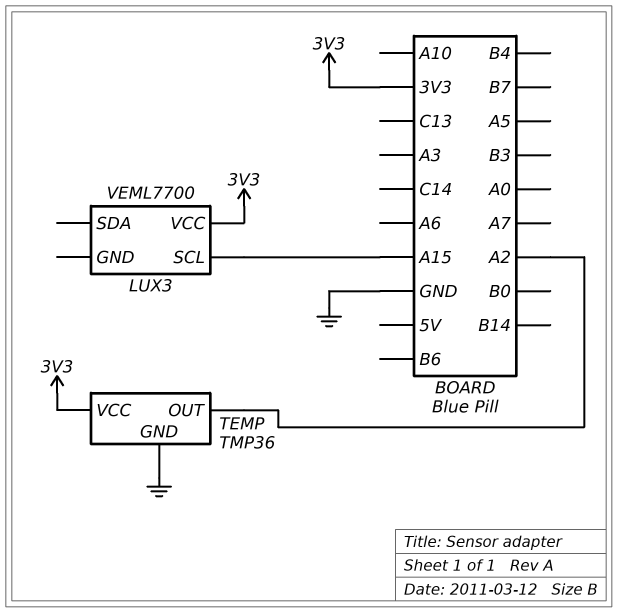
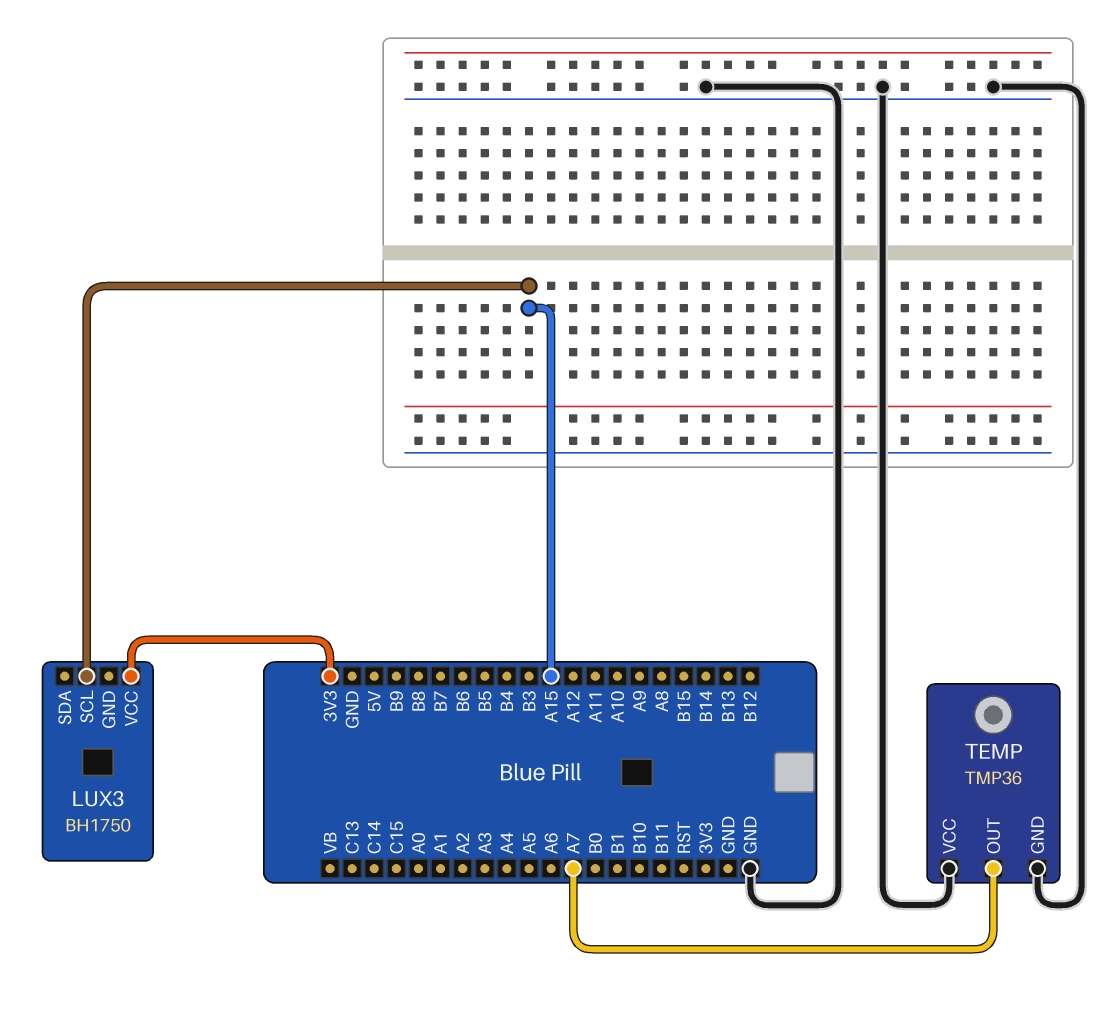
LUX3: VEML7700 -> BH1750
TEMP pin OUT: A2 -> A7
TEMP pin VCC: 3V3 -> GND

